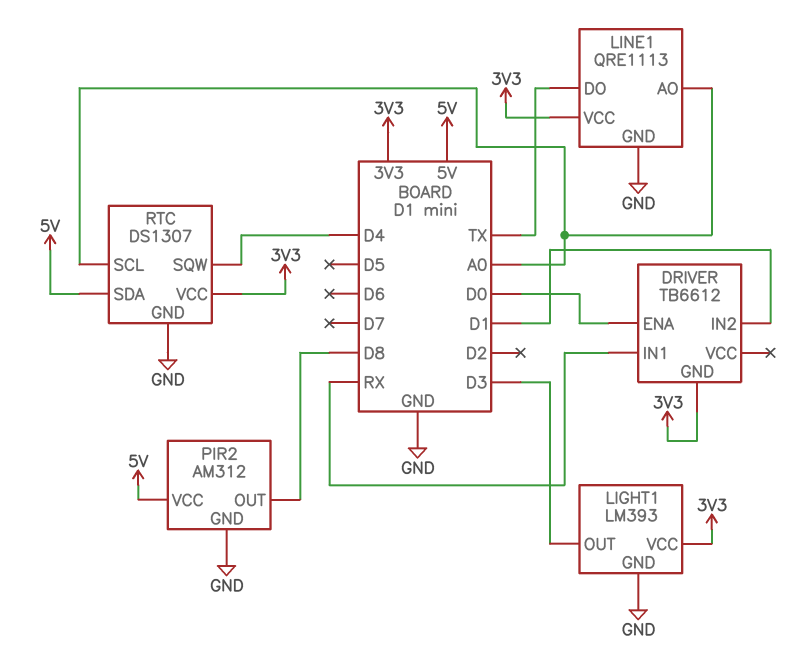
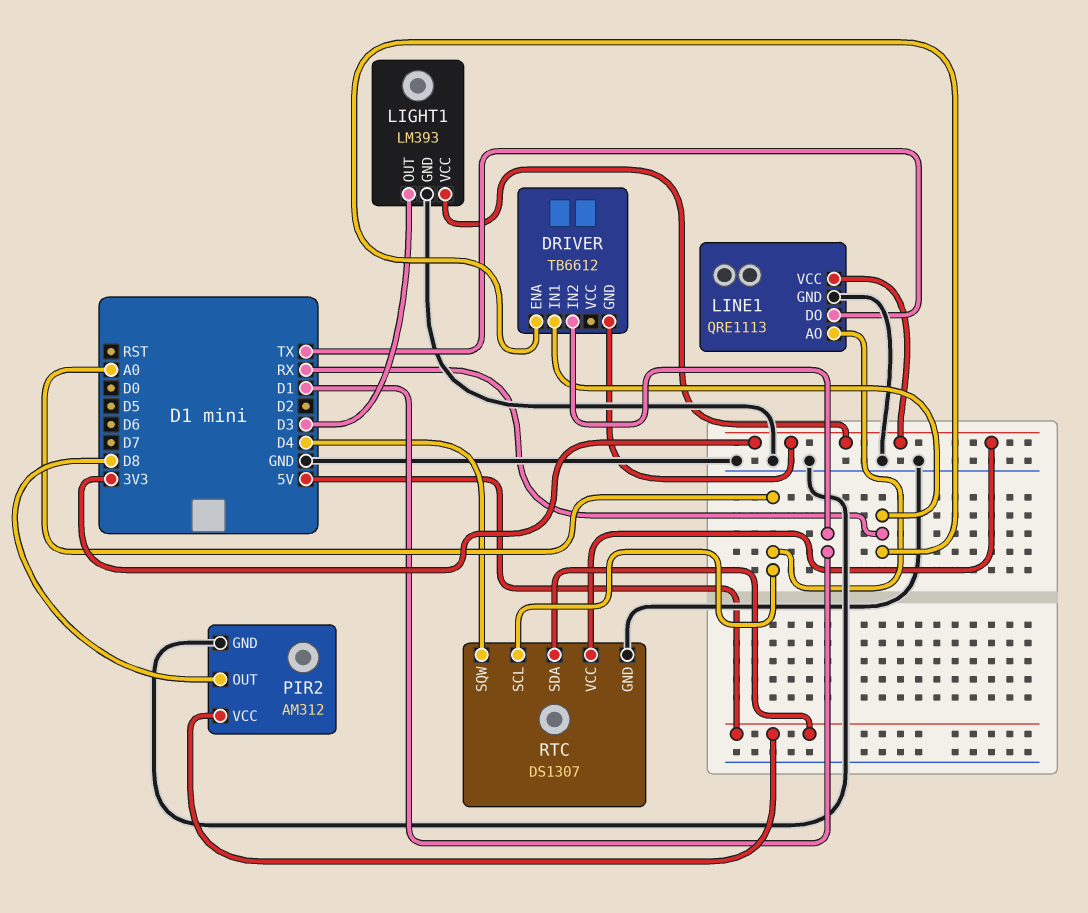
DRIVER pin ENA: D0 -> RX

